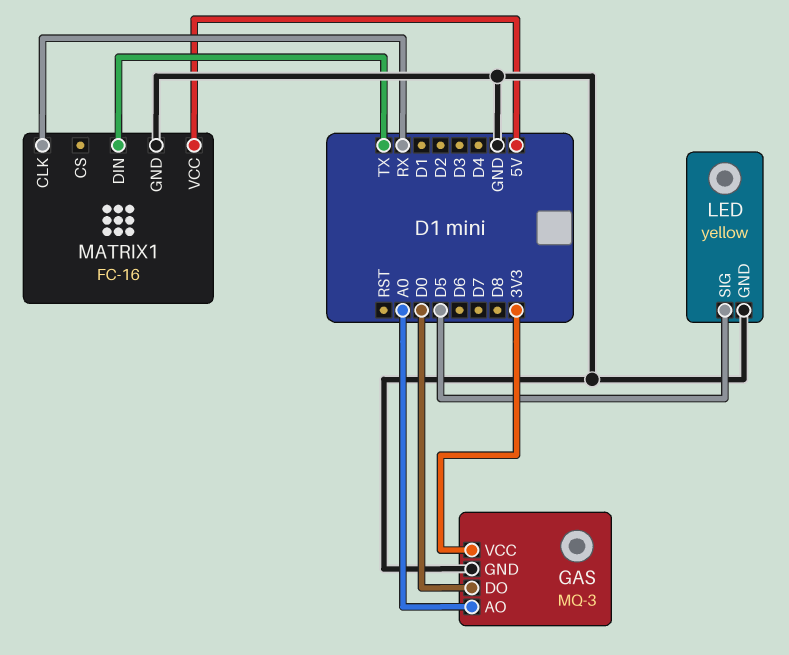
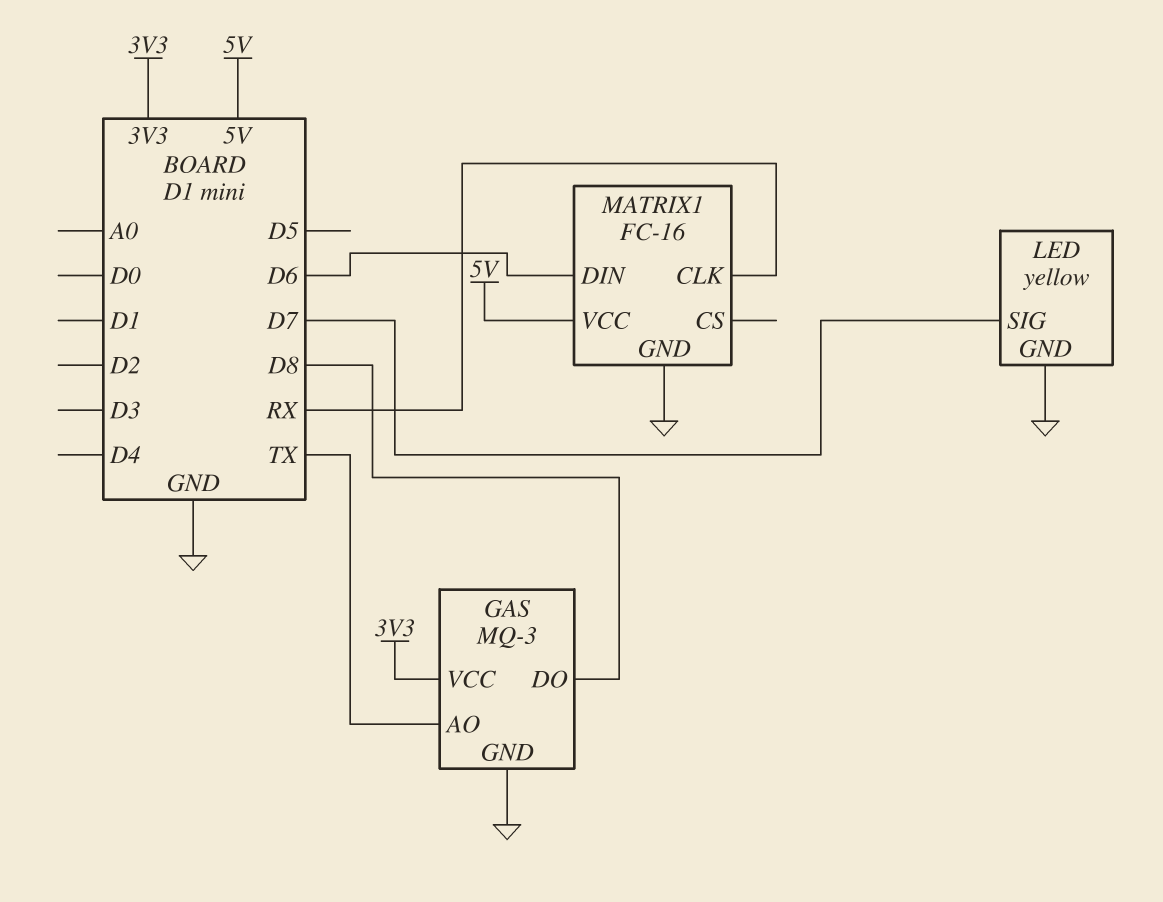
GAS pin AO: A0 -> TX
GAS pin DO: D0 -> D8
LED pin SIG: D5 -> D7
MATRIX1 pin DIN: TX -> D6

